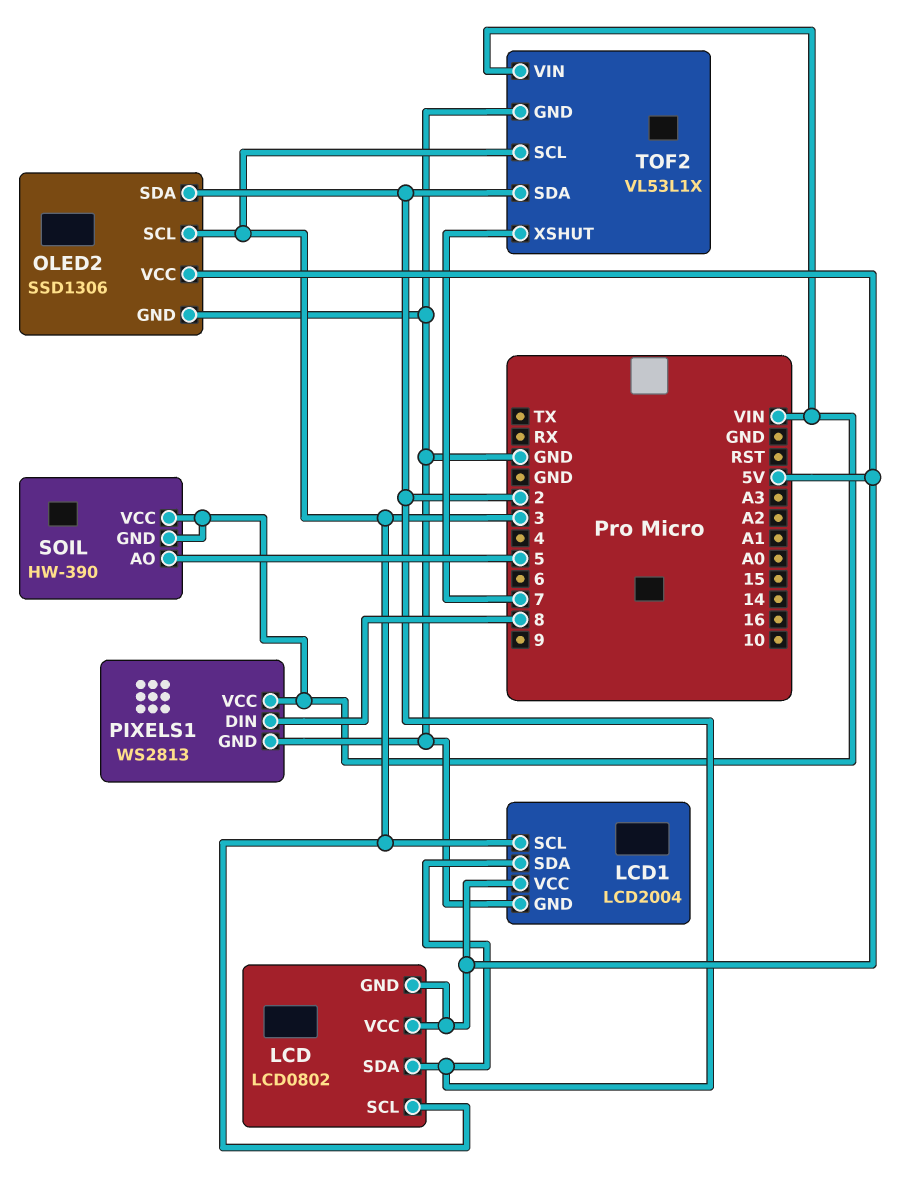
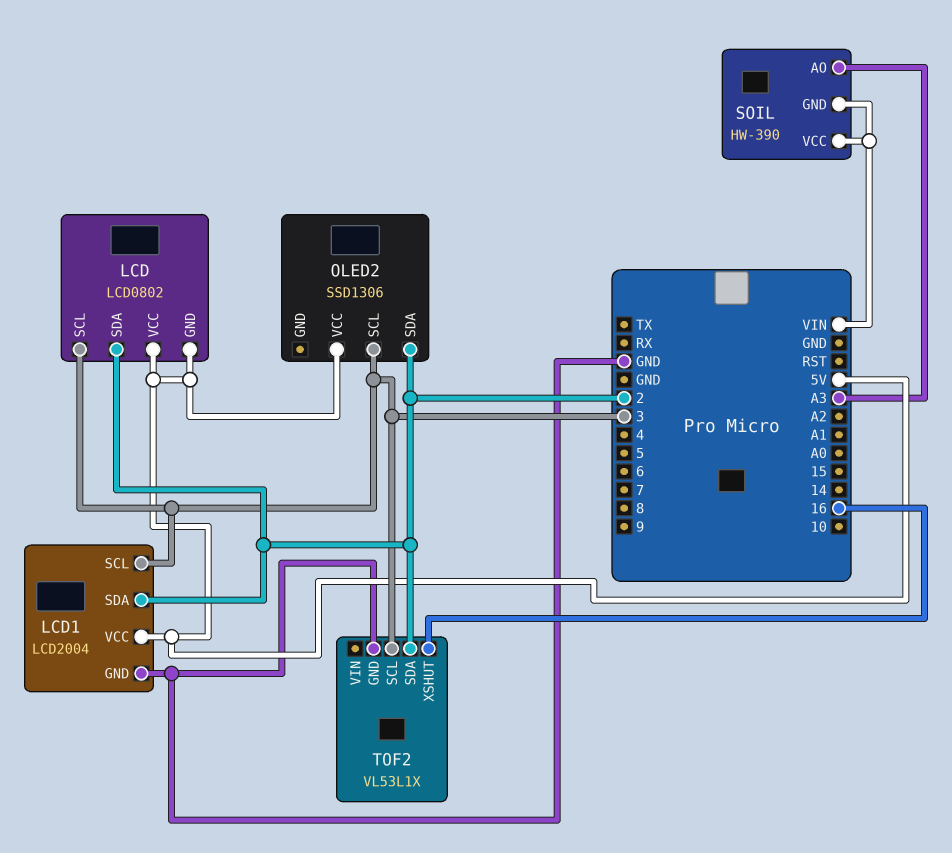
OLED2 pin GND: GND -> none
PIXELS1: WS2813 -> none
PIXELS1 pin DIN: 8 -> none
PIXELS1 pin GND: GND -> none
PIXELS1 pin VCC: VIN -> none
SOIL pin AO: 5 -> A3
TOF2 pin VIN: VIN -> none
TOF2 pin XSHUT: 7 -> 16

